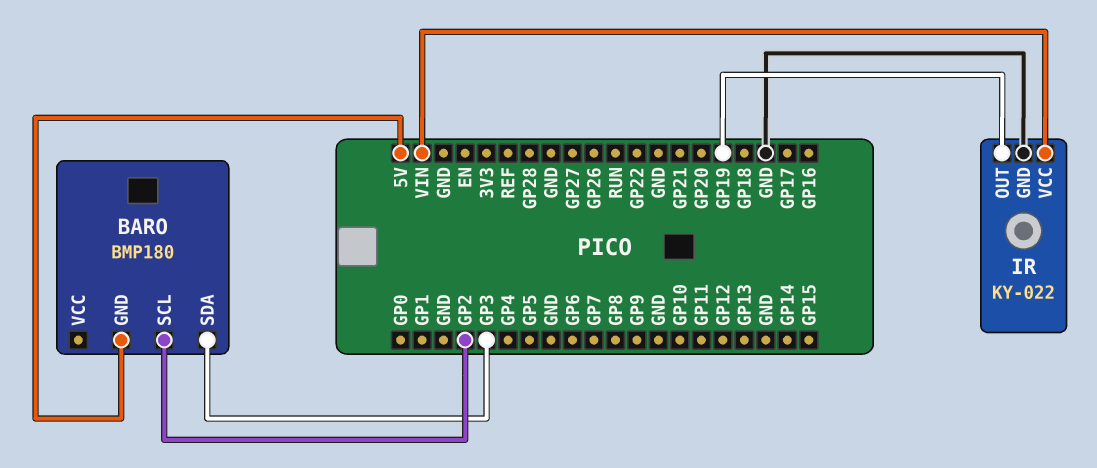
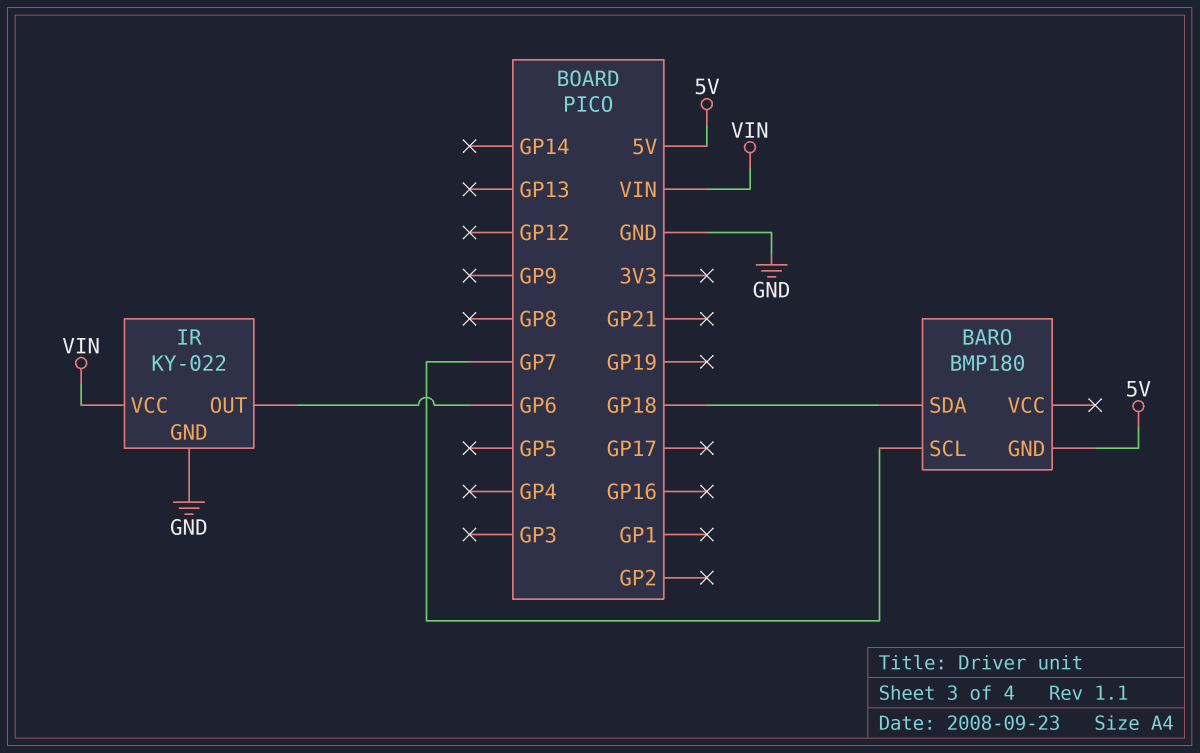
BARO pin SCL: GP2 -> GP7
BARO pin SDA: GP3 -> GP18
IR pin OUT: GP19 -> GP6

